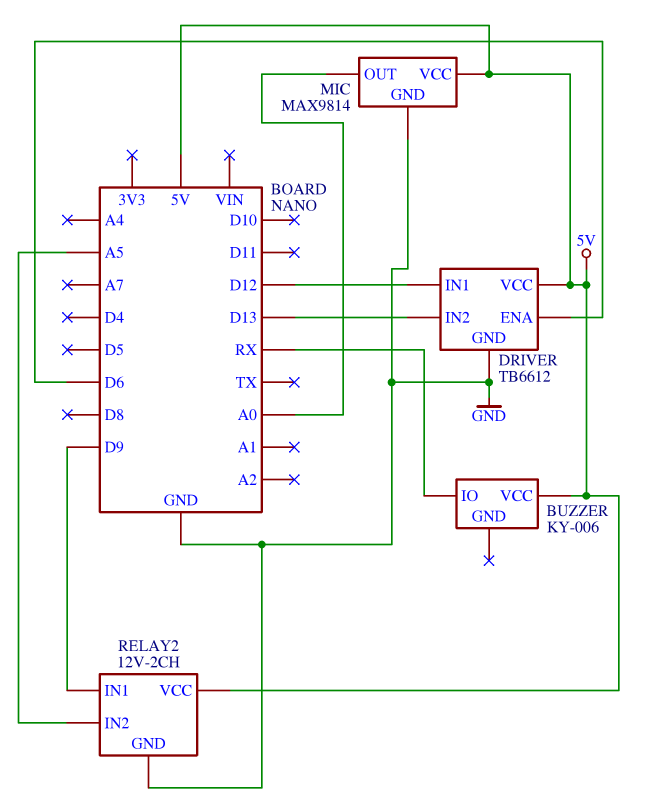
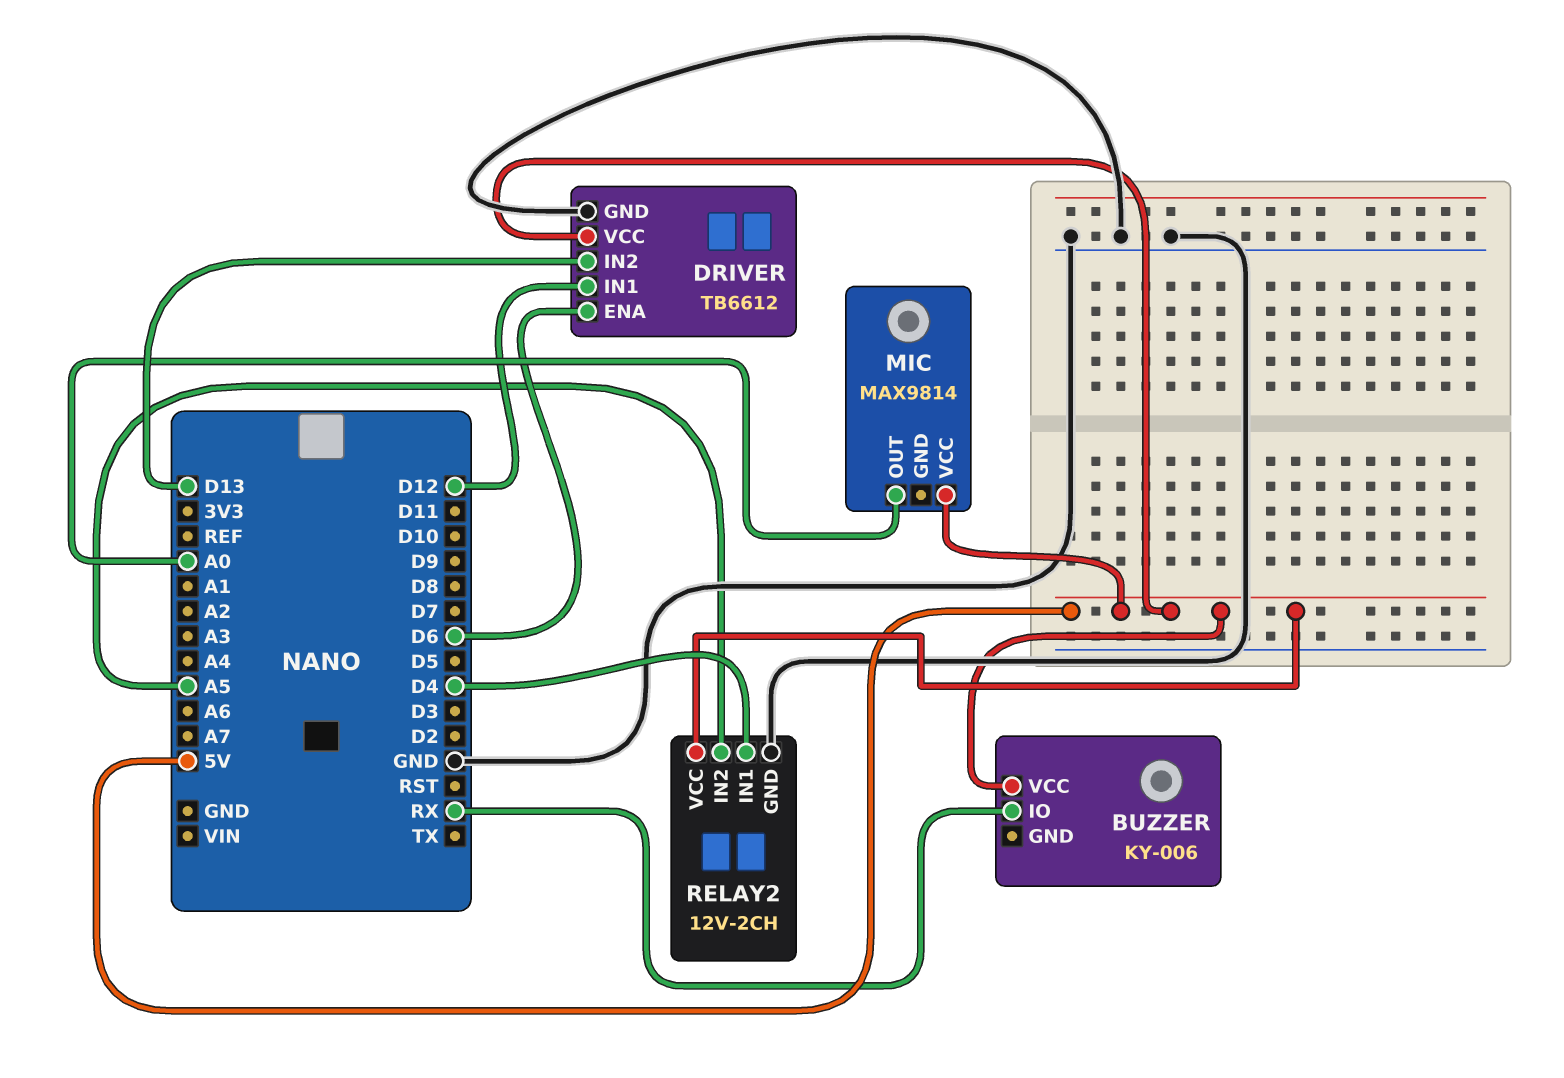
MIC pin GND: GND -> none
RELAY2 pin IN1: D9 -> D4

